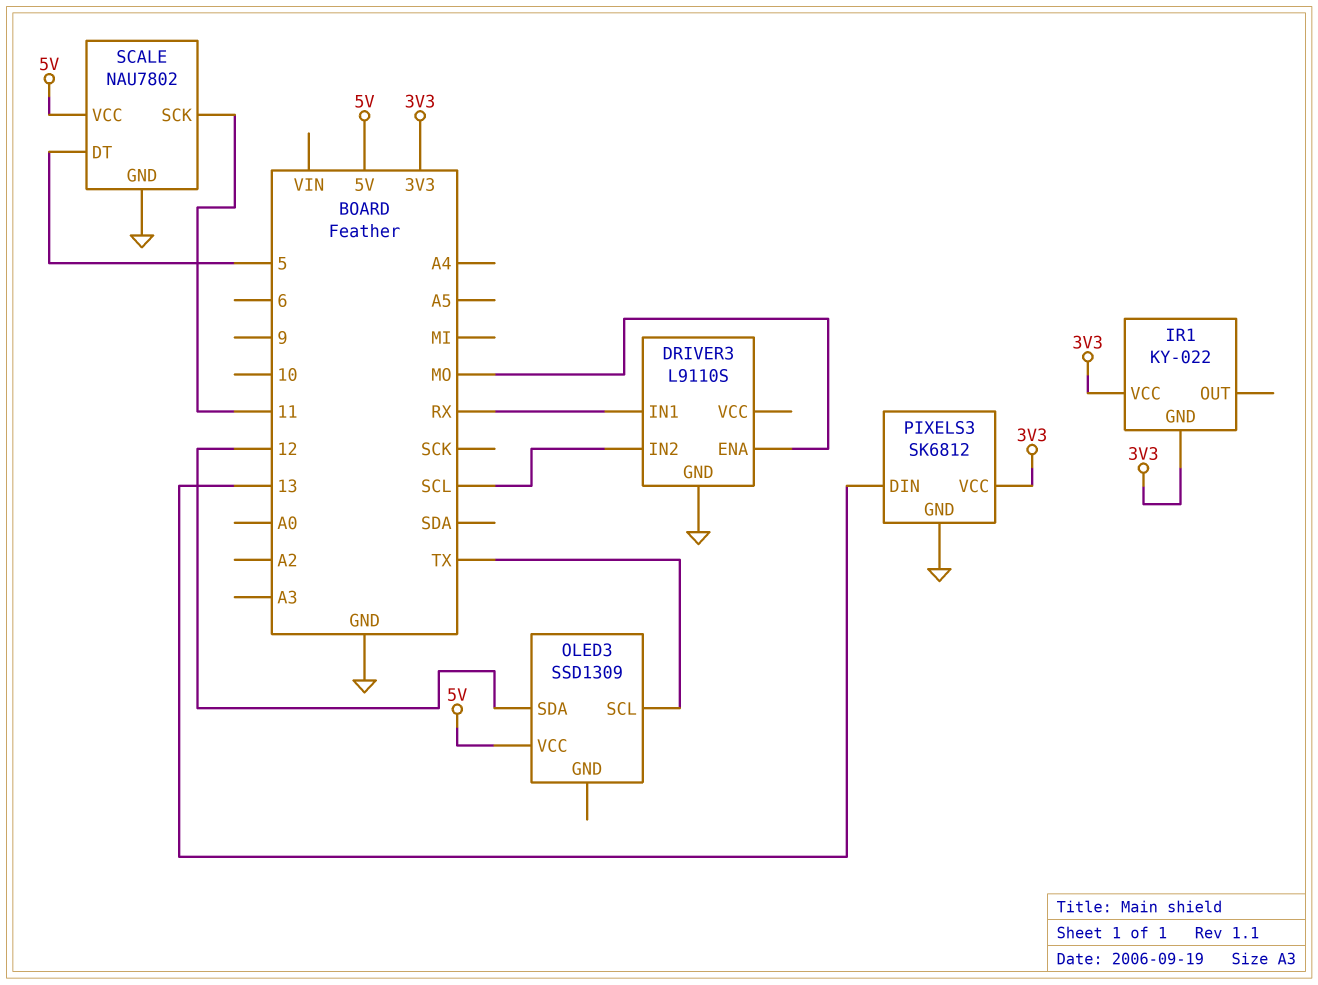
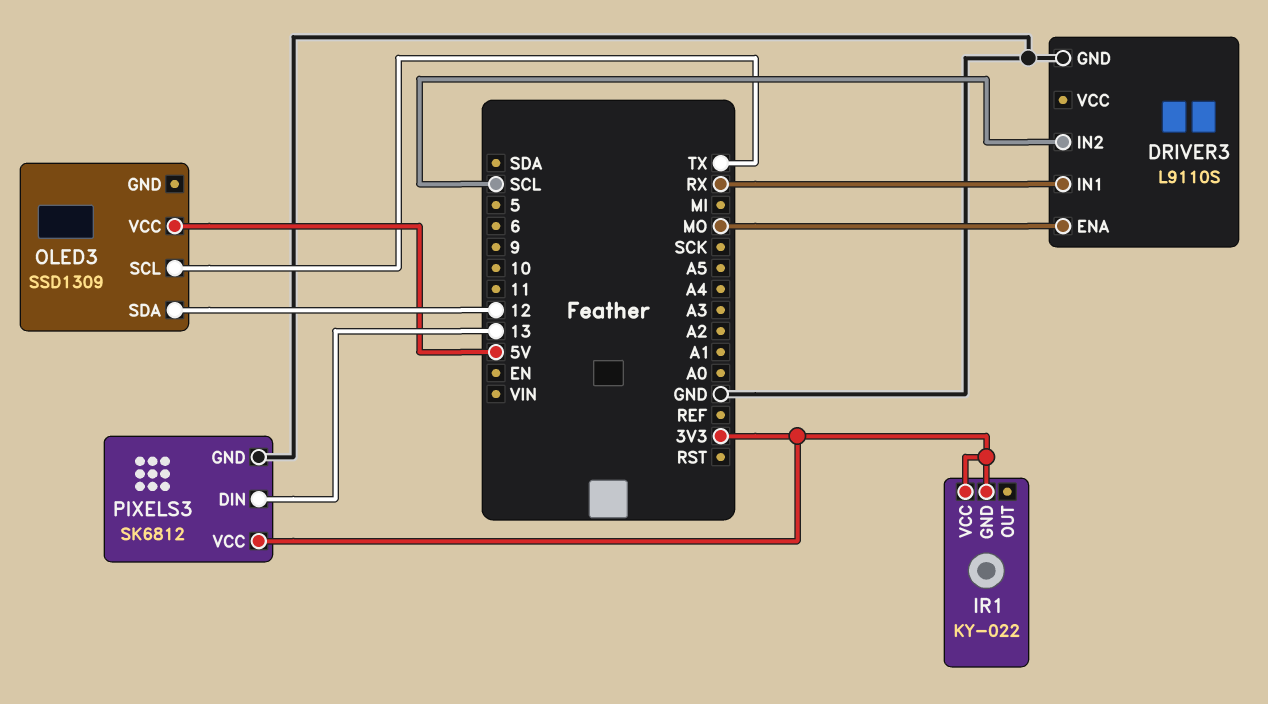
SCALE: NAU7802 -> none
SCALE pin DT: 5 -> none
SCALE pin GND: GND -> none
SCALE pin SCK: 11 -> none
SCALE pin VCC: 5V -> none

